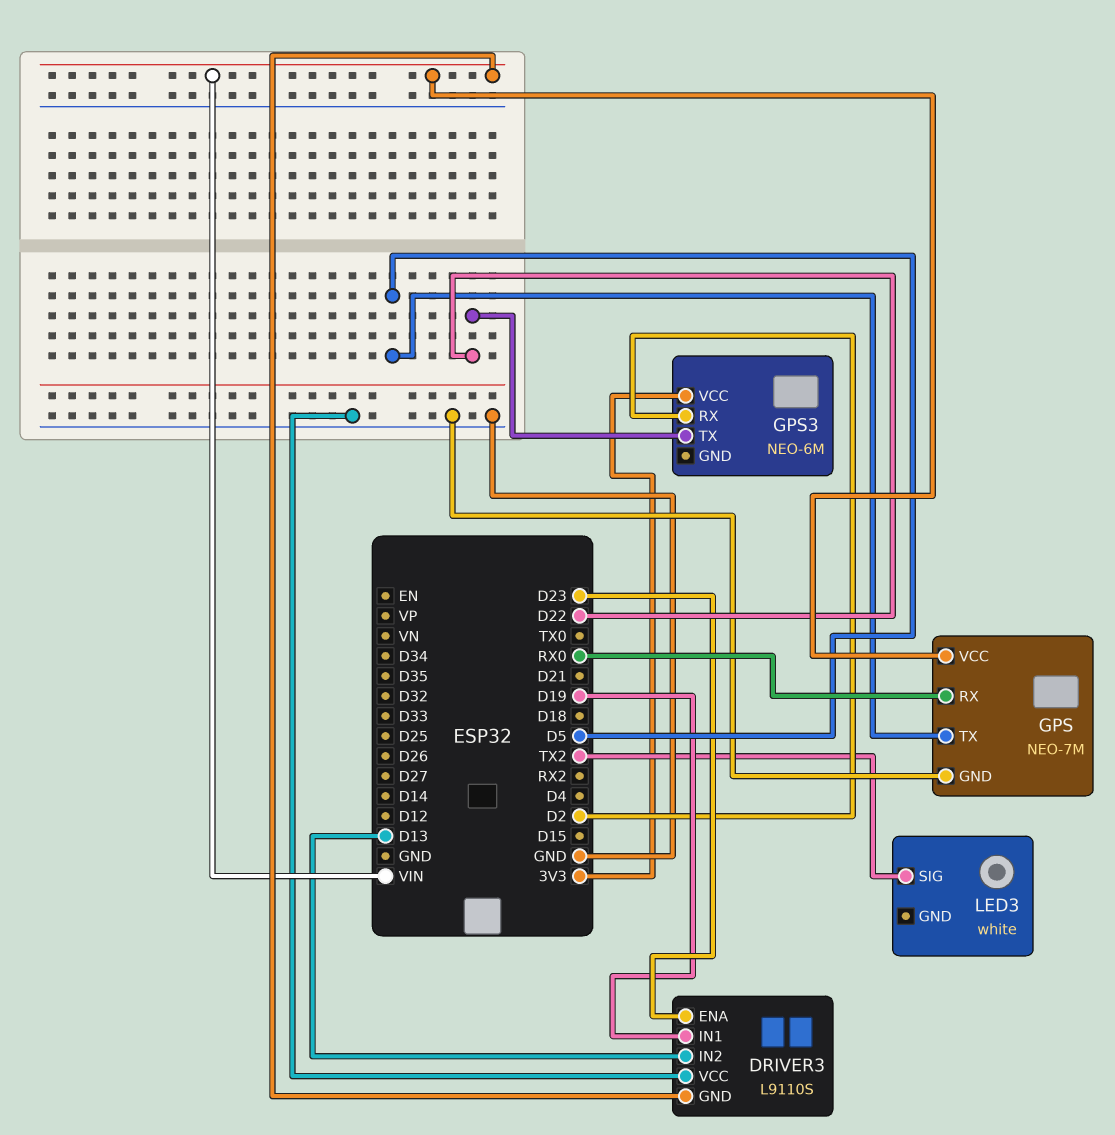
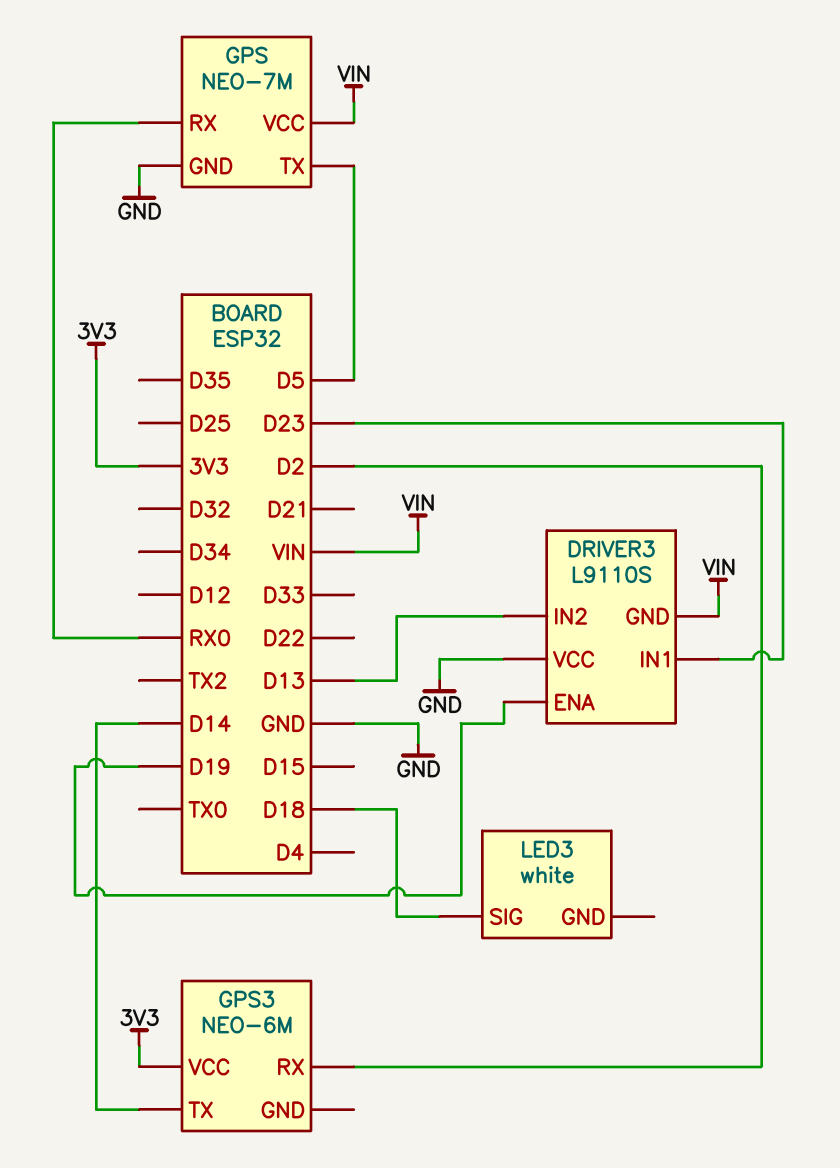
DRIVER3 pin ENA: D23 -> D19
DRIVER3 pin IN1: D19 -> D23
GPS3 pin TX: D22 -> D14
LED3 pin SIG: TX2 -> D18

